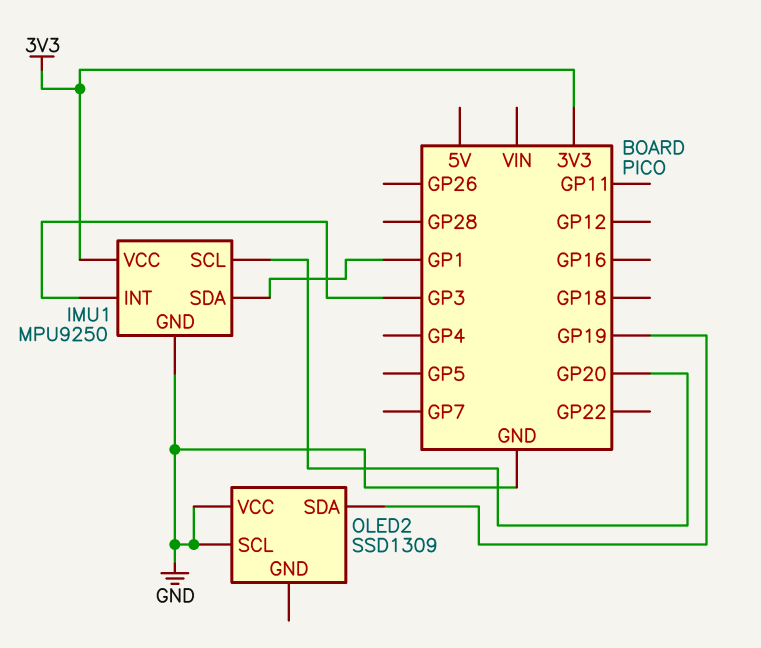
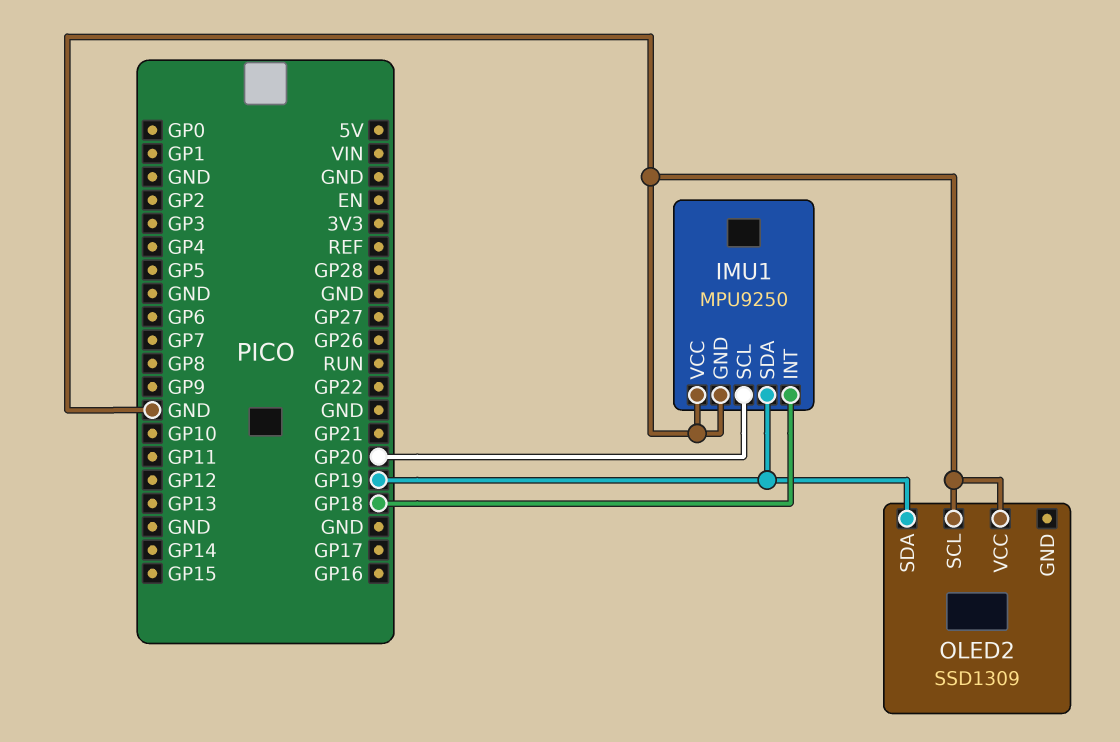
IMU1 pin INT: GP3 -> GP18
IMU1 pin SDA: GP1 -> GP19
IMU1 pin VCC: 3V3 -> GND

